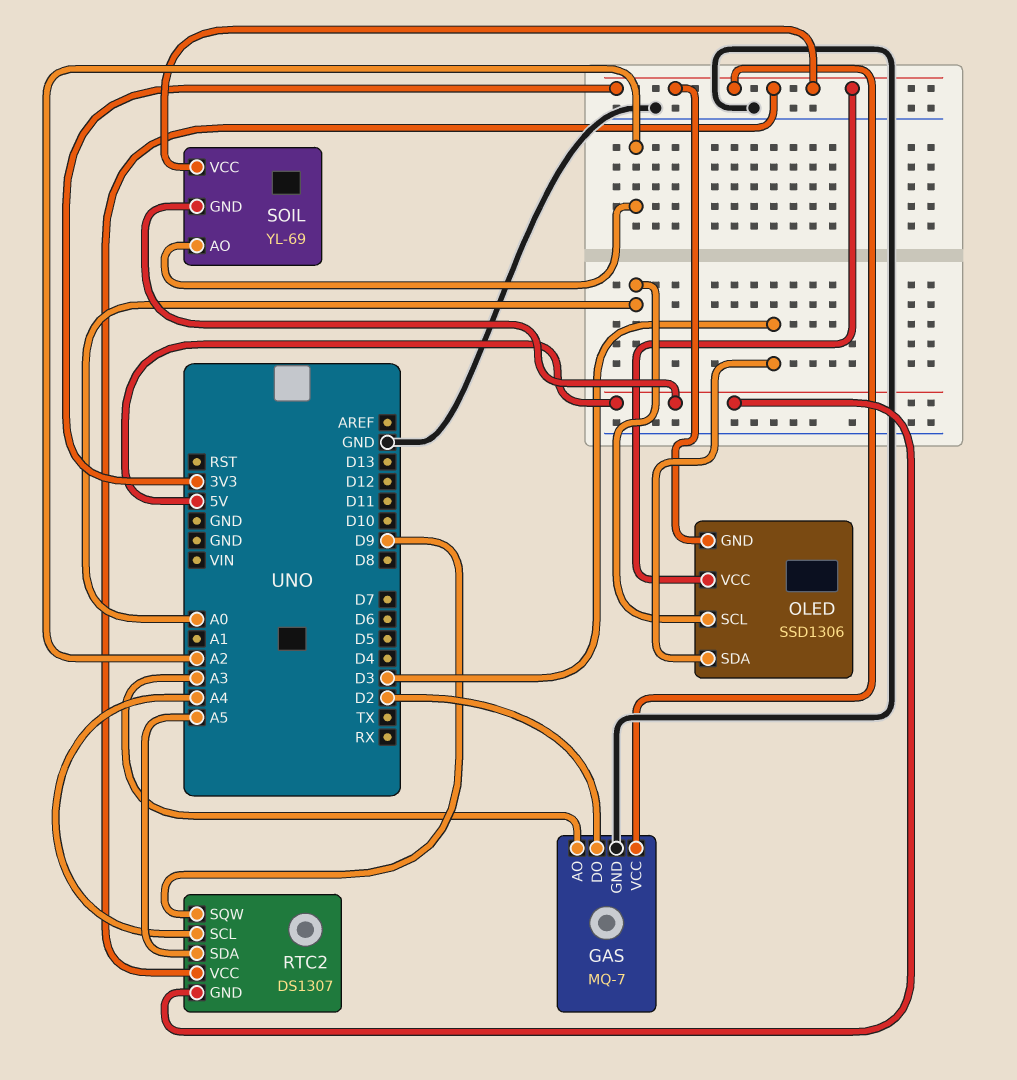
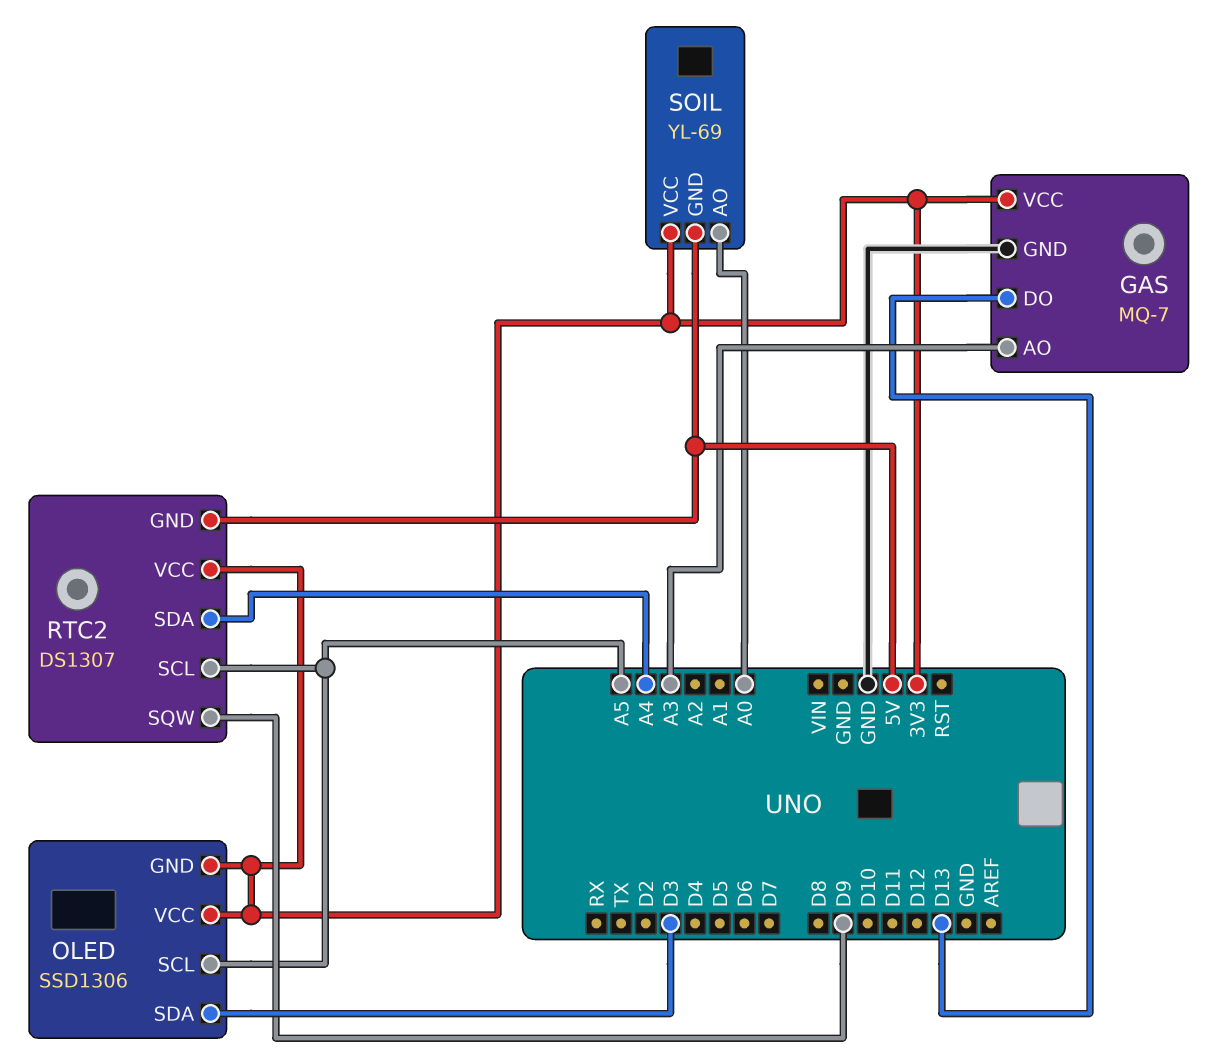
GAS pin DO: D2 -> D13
OLED pin SCL: A0 -> A5
RTC2 pin SCL: A4 -> A5
RTC2 pin SDA: A5 -> A4
SOIL pin AO: A2 -> A0

